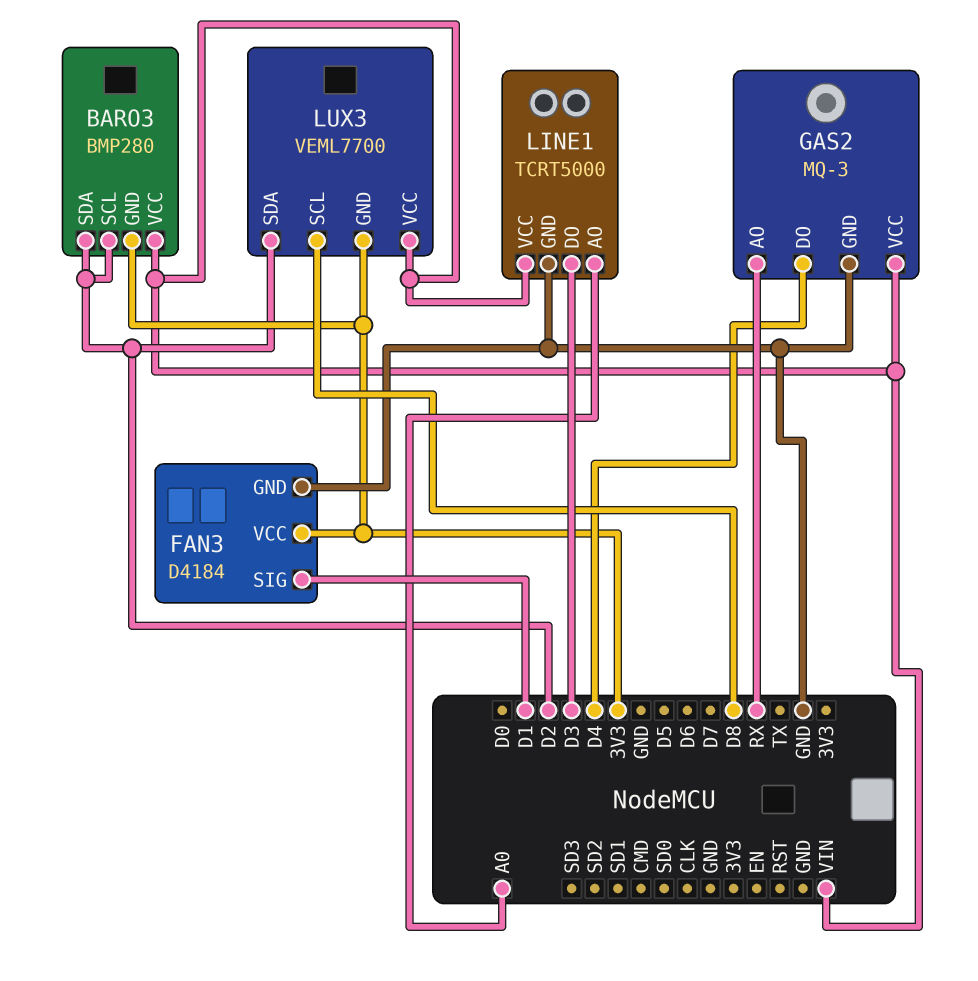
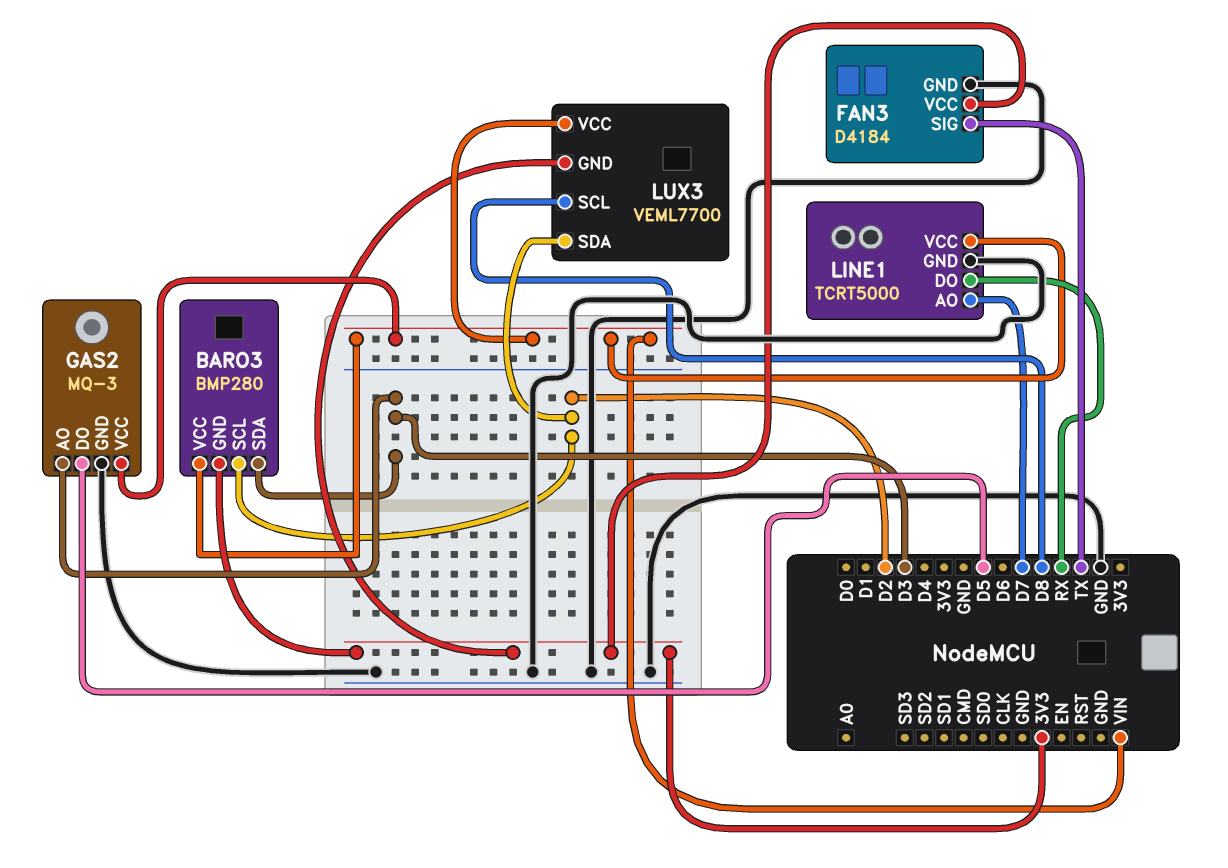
BARO3 pin SDA: D2 -> D3
FAN3 pin SIG: D1 -> TX
GAS2 pin AO: RX -> D3
GAS2 pin DO: D4 -> D5
LINE1 pin AO: A0 -> D7
LINE1 pin DO: D3 -> RX

